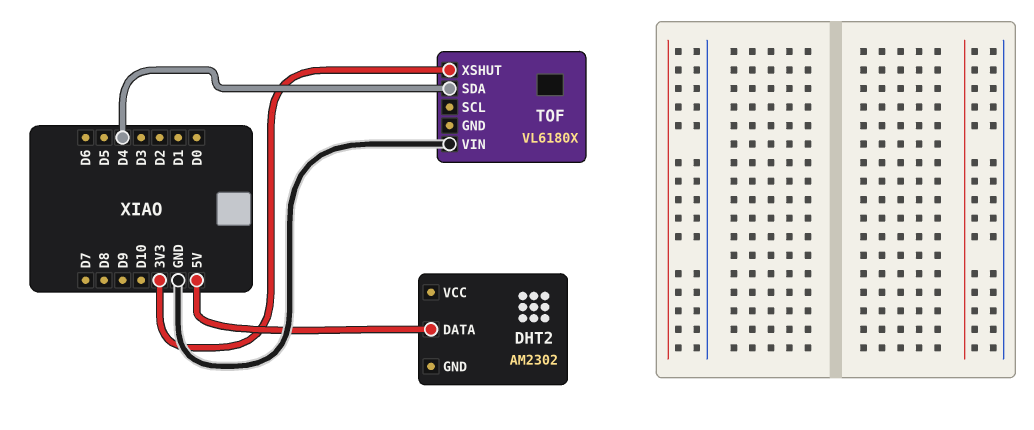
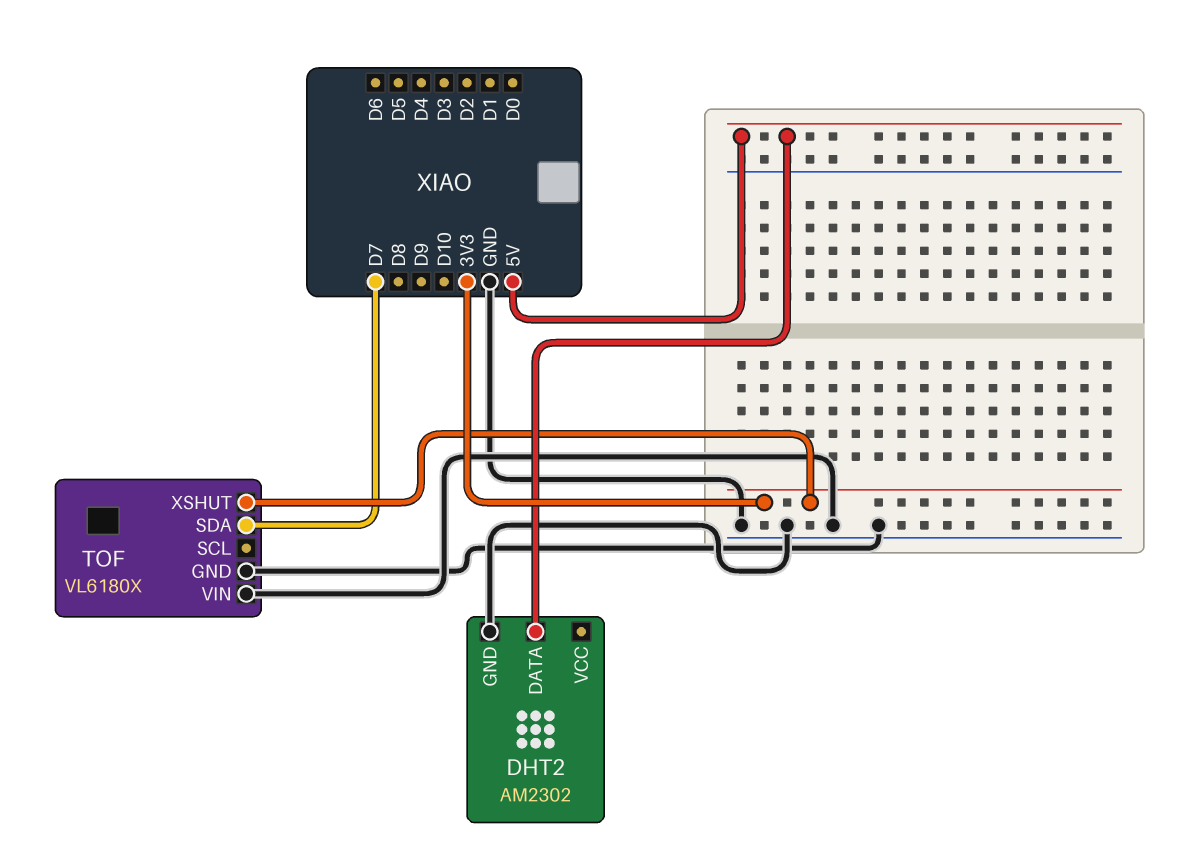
DHT2 pin GND: none -> GND
TOF pin GND: none -> GND
TOF pin SDA: D4 -> D7

